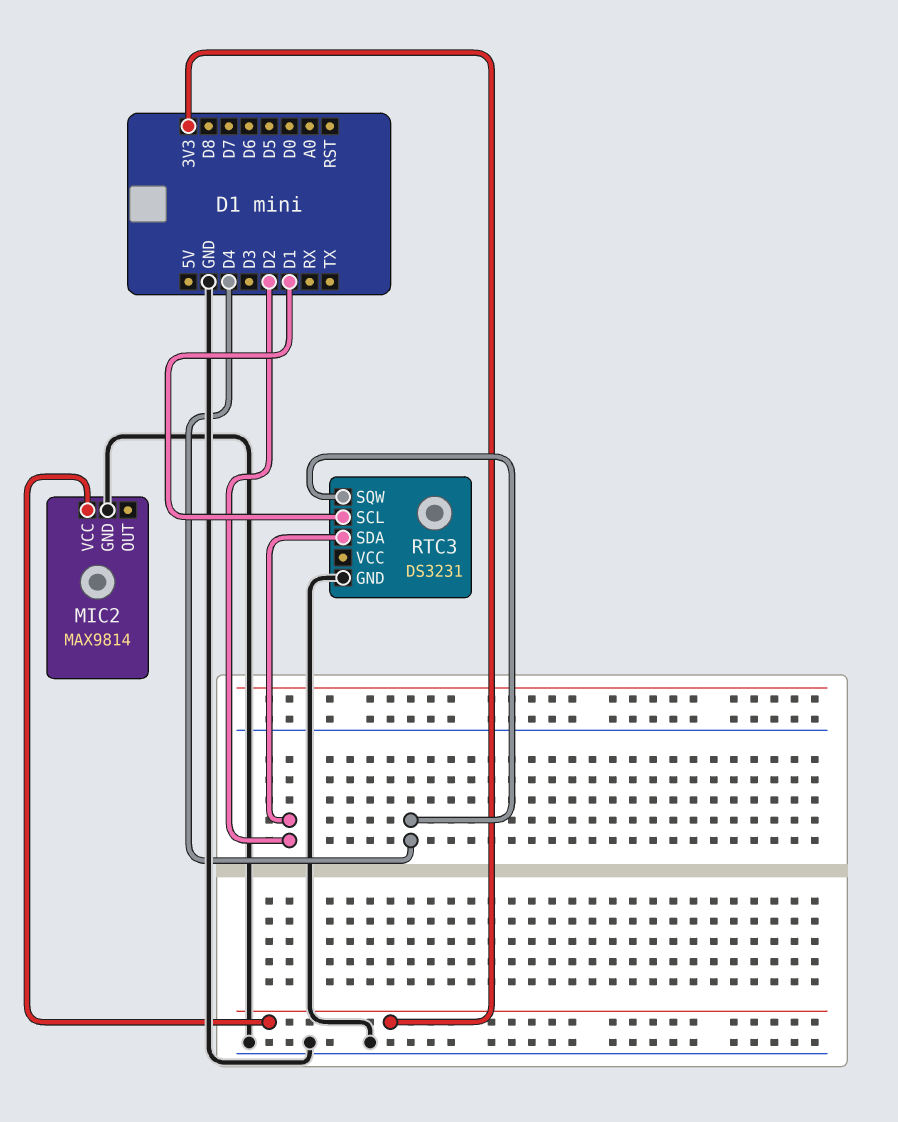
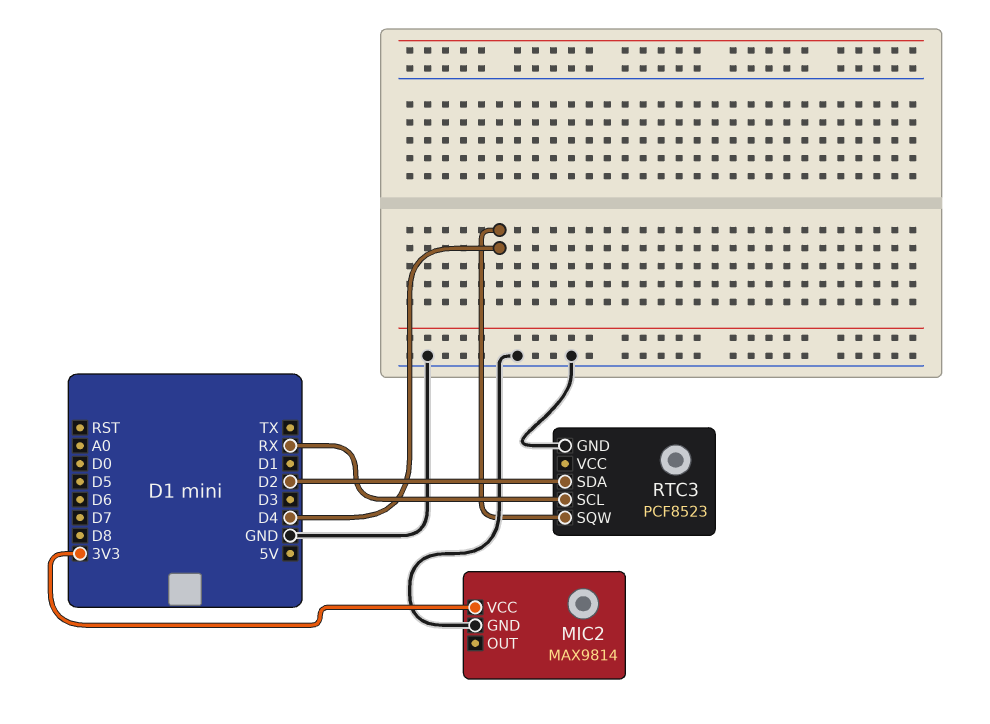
RTC3: DS3231 -> PCF8523
RTC3 pin SCL: D1 -> RX

